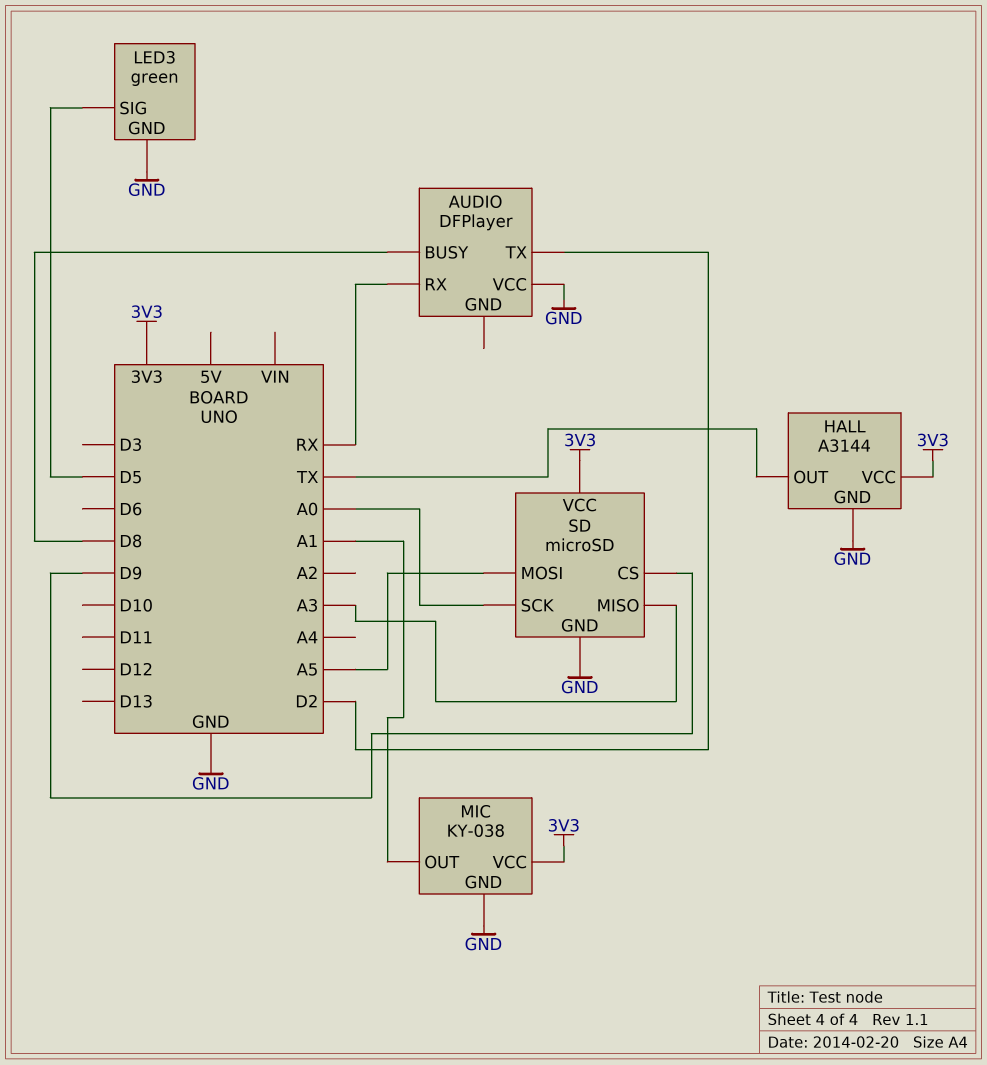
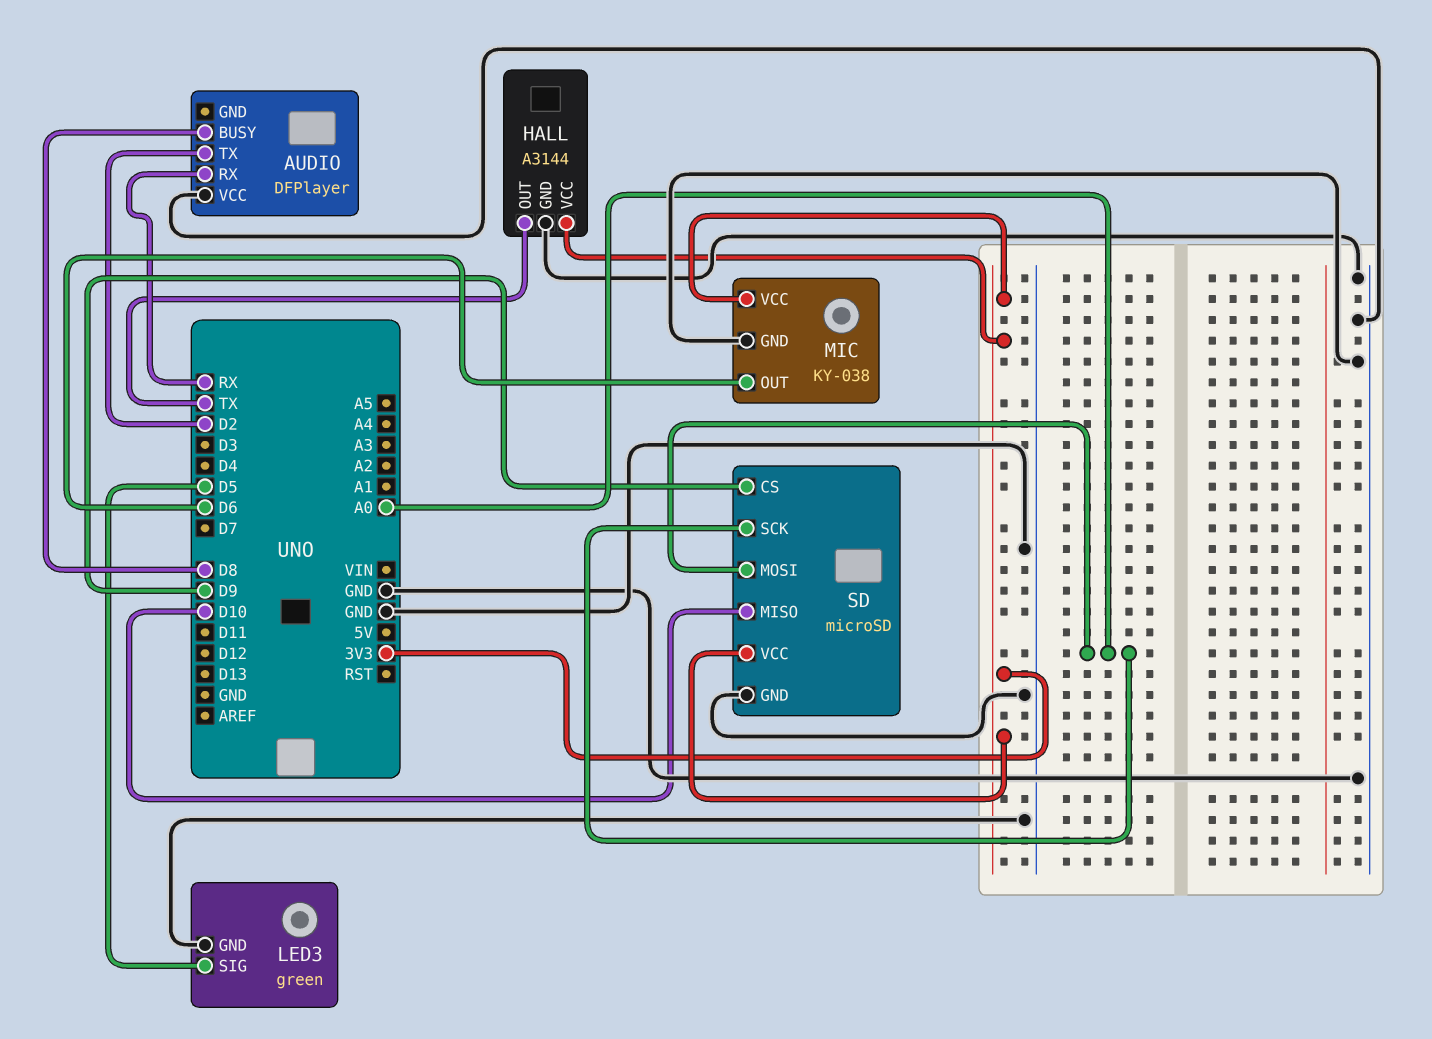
MIC pin OUT: A1 -> D6
SD pin MISO: A3 -> D10
SD pin MOSI: A5 -> A0

